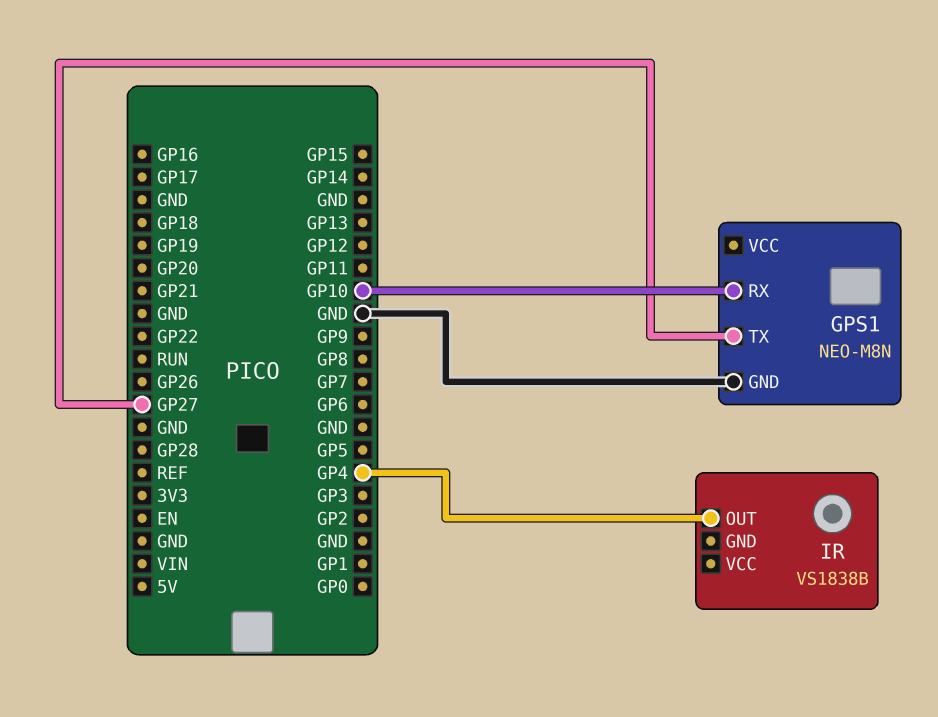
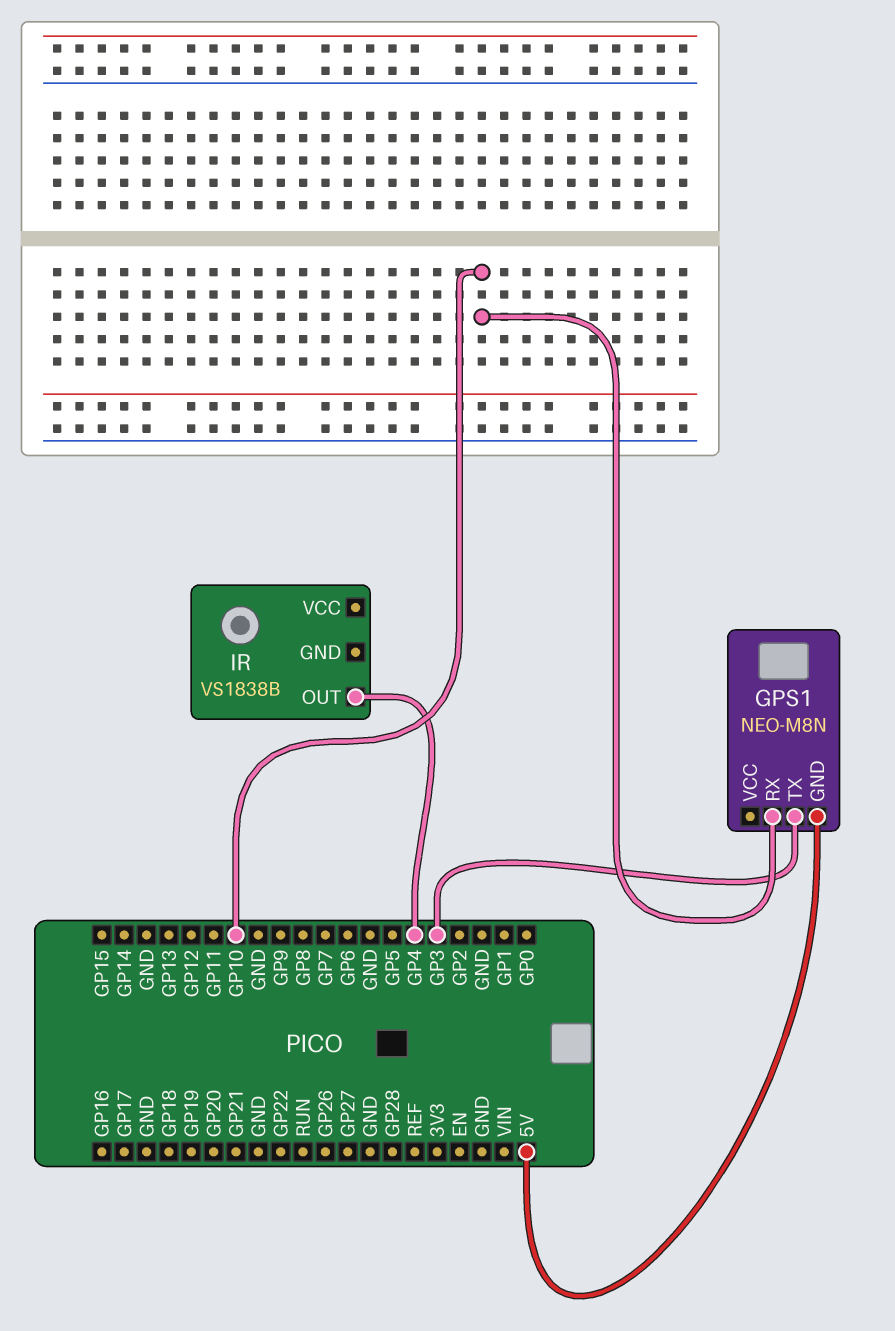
GPS1 pin GND: GND -> 5V
GPS1 pin TX: GP27 -> GP3

